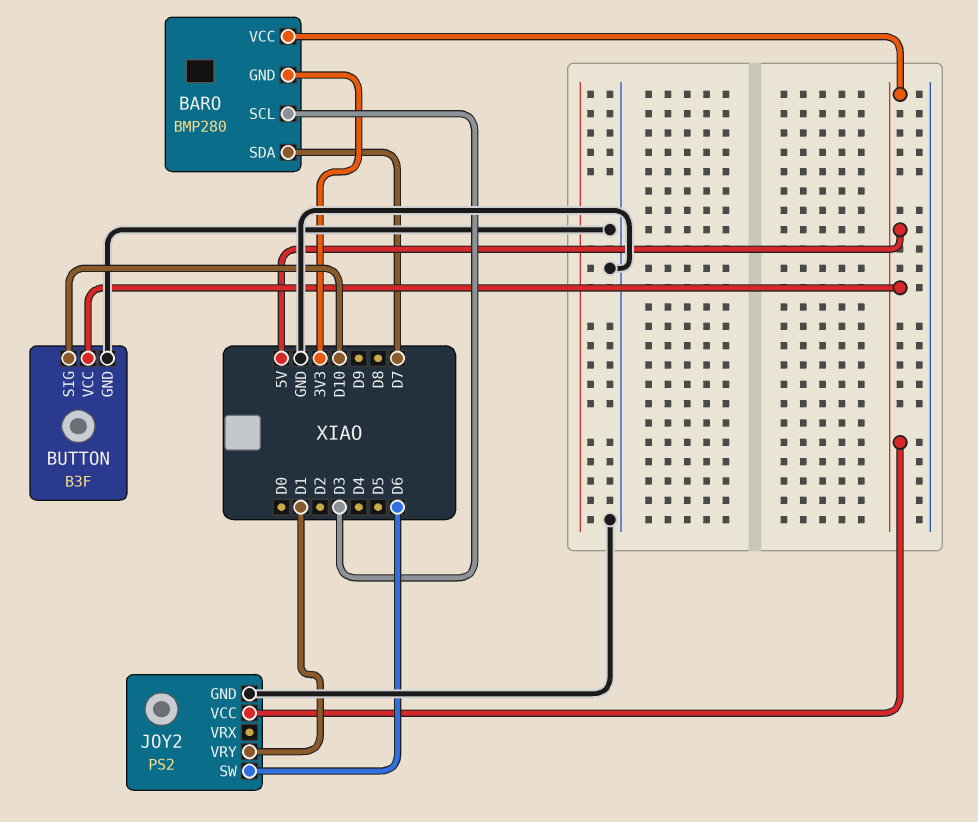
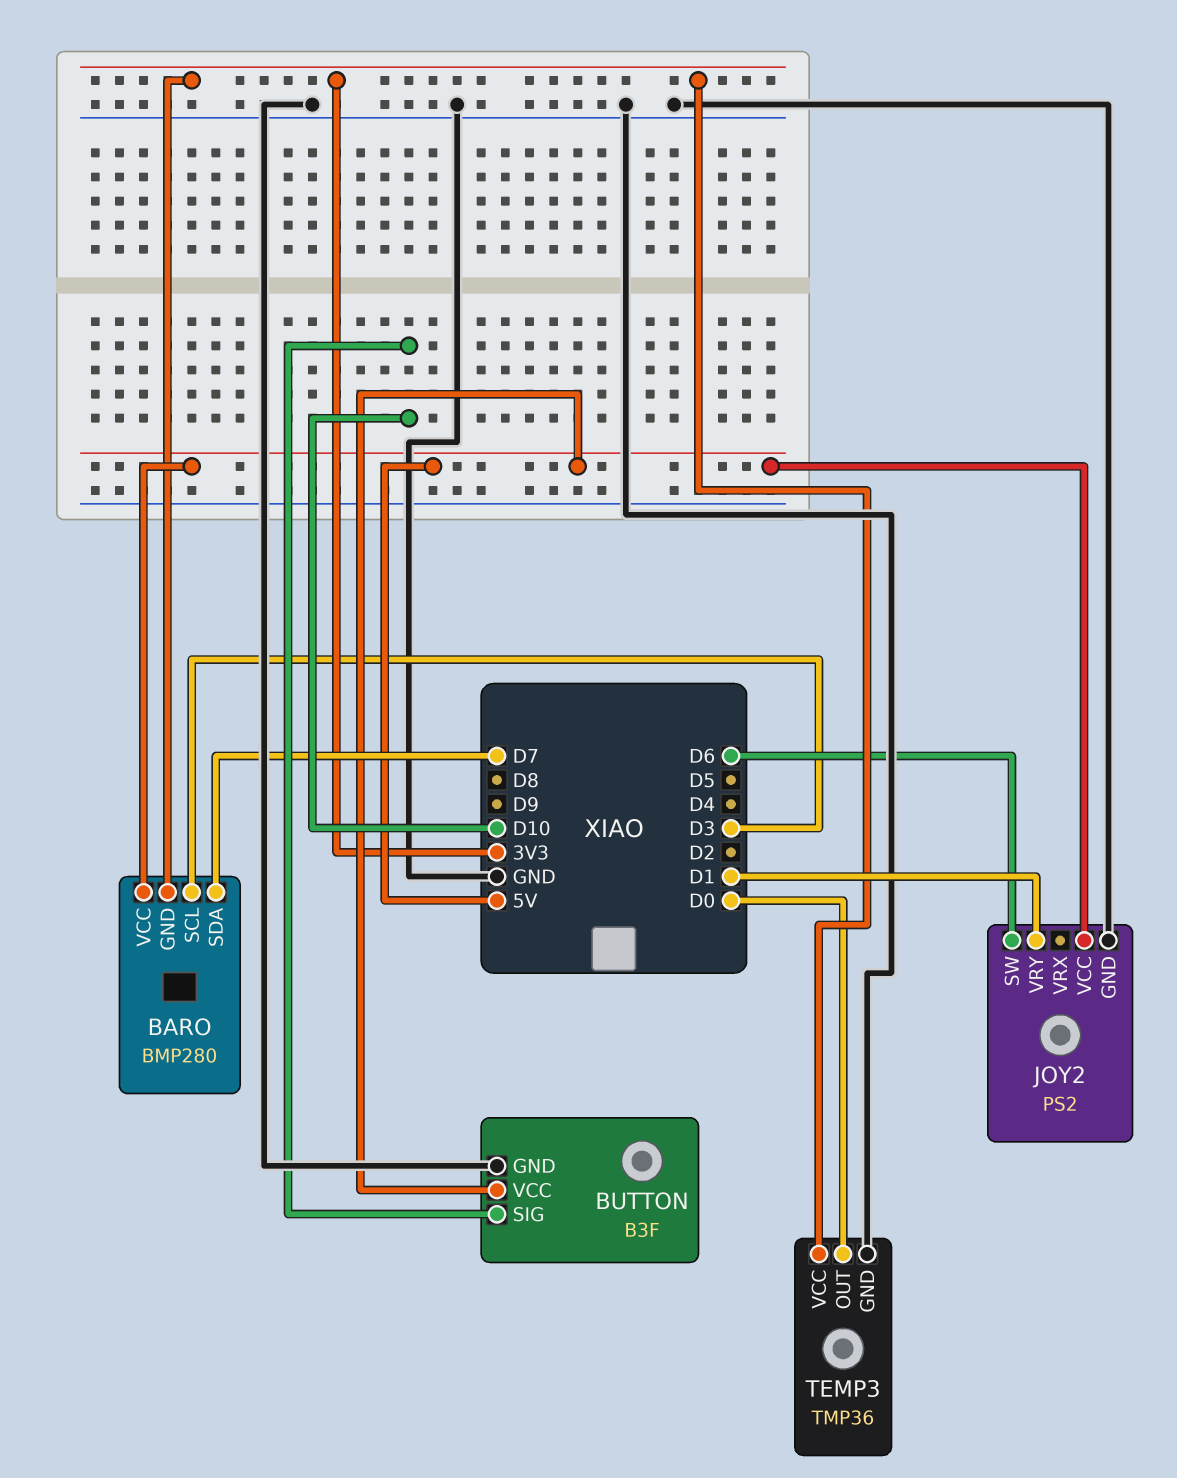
TEMP3: none -> TMP36
TEMP3 pin GND: none -> GND
TEMP3 pin OUT: none -> D0
TEMP3 pin VCC: none -> 3V3

